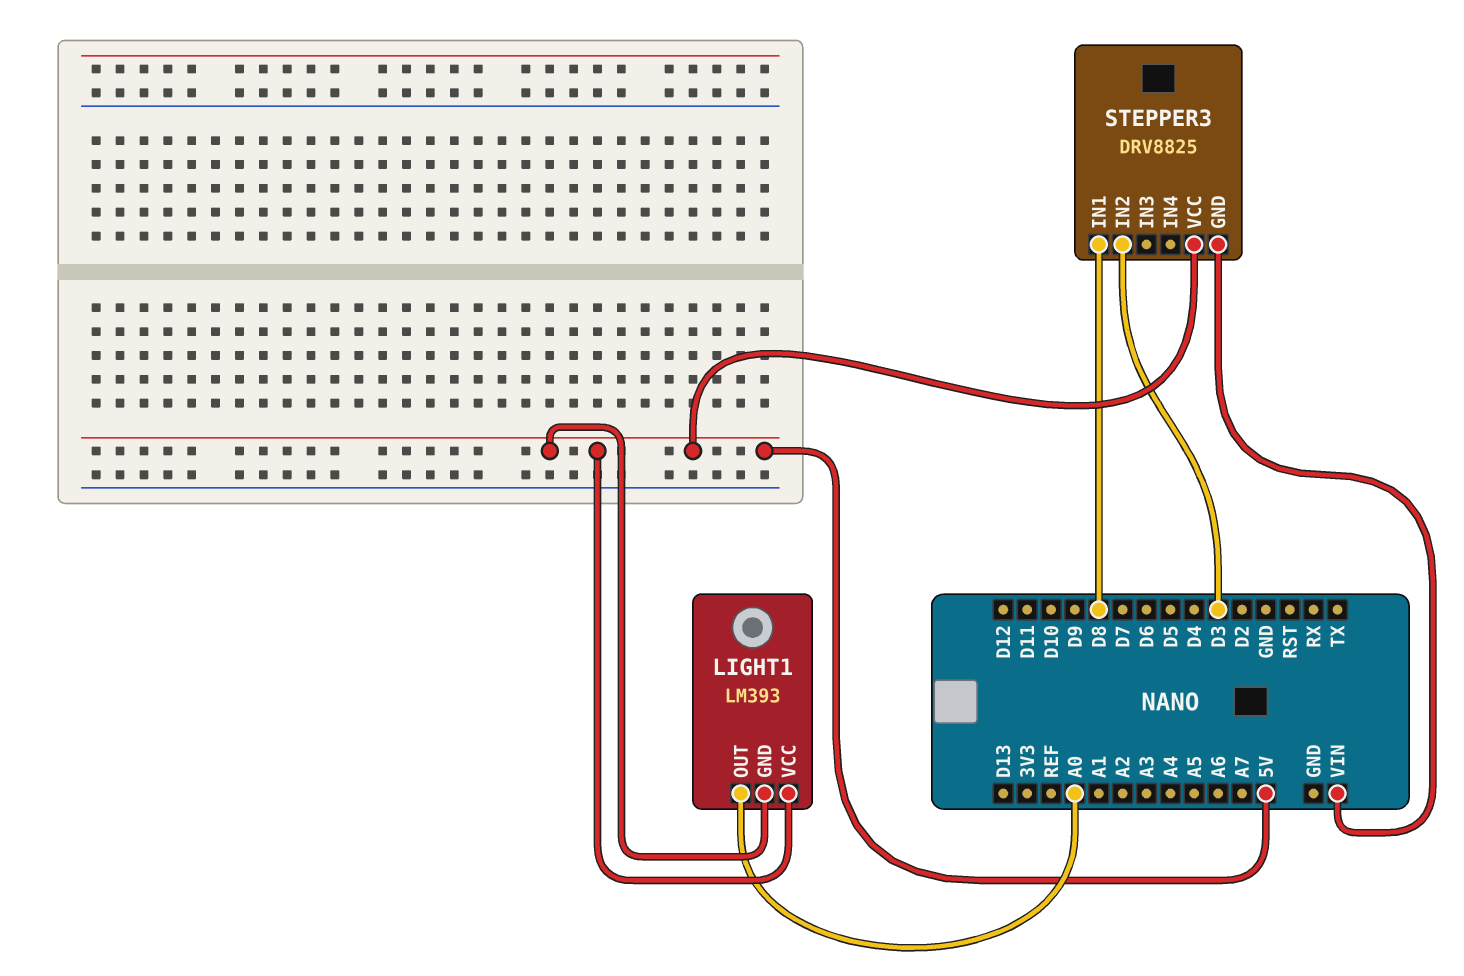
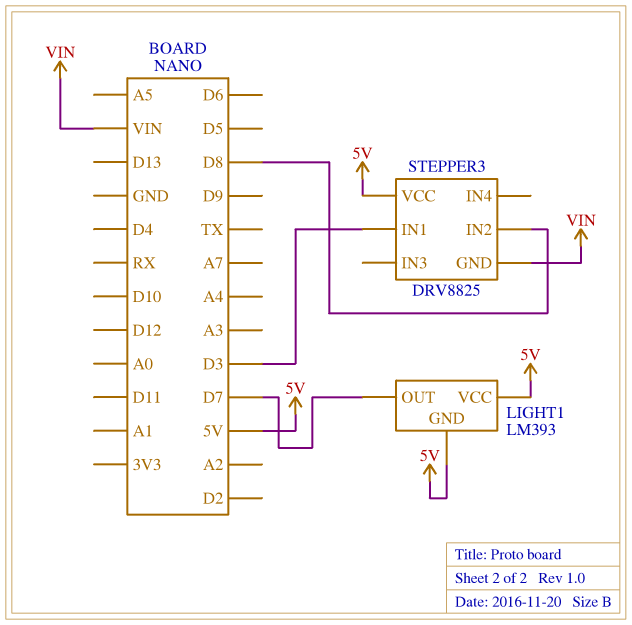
LIGHT1 pin OUT: A0 -> D7
STEPPER3 pin IN1: D8 -> D3
STEPPER3 pin IN2: D3 -> D8

